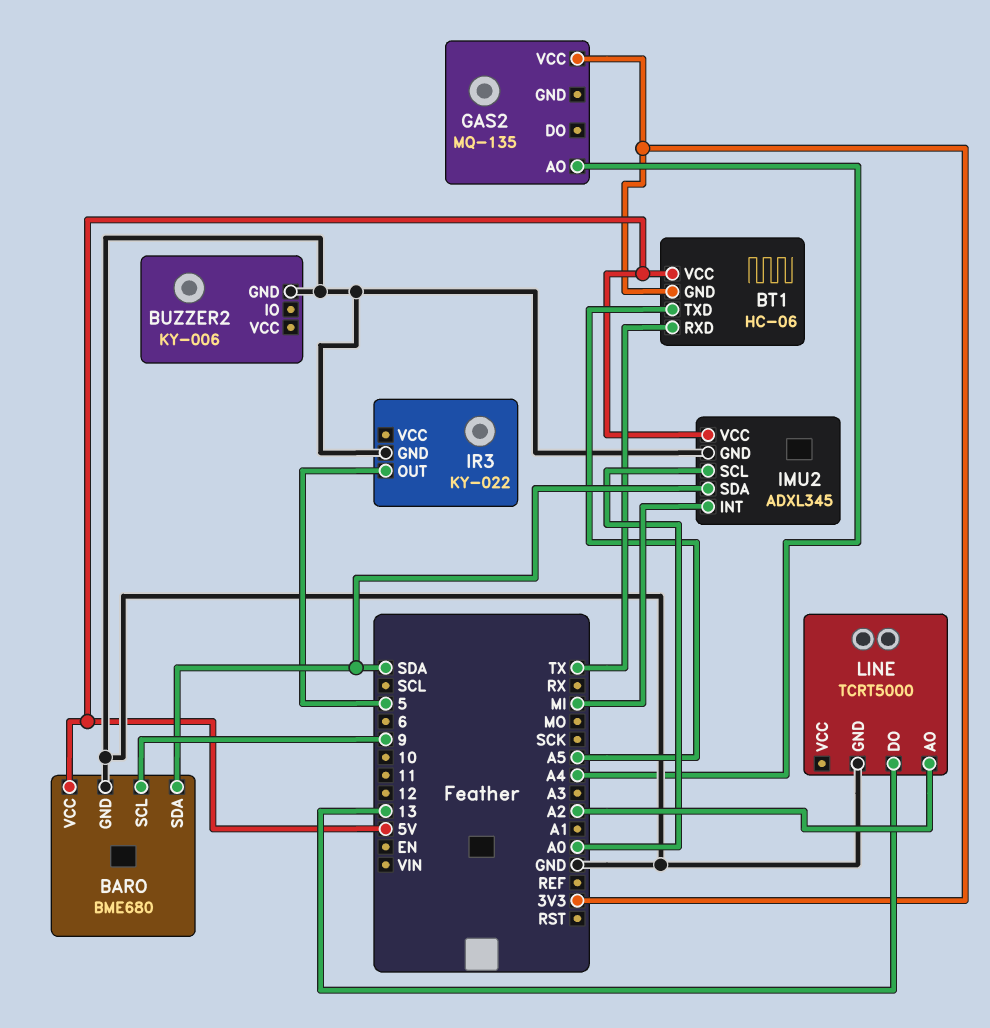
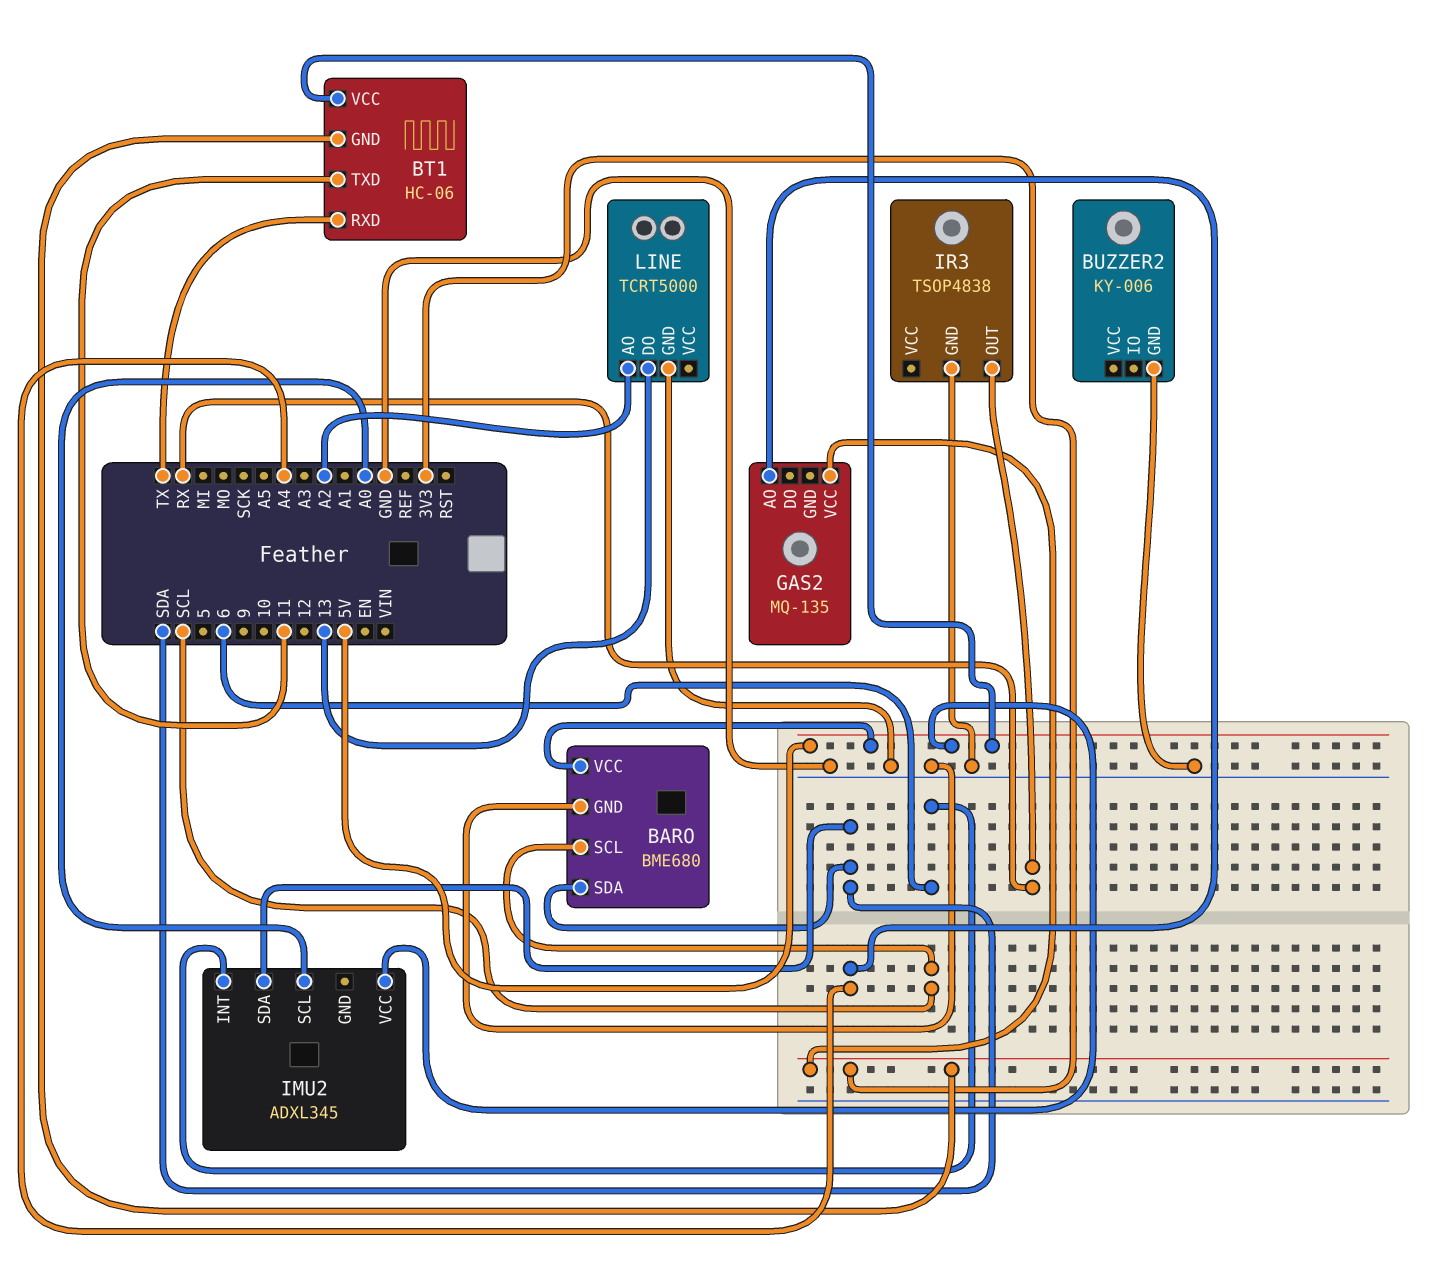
BARO pin SCL: 9 -> SCL
BT1 pin TXD: A5 -> 11
IMU2 pin GND: GND -> none
IMU2 pin INT: MI -> 6
IR3: KY-022 -> TSOP4838
IR3 pin OUT: 5 -> RX

